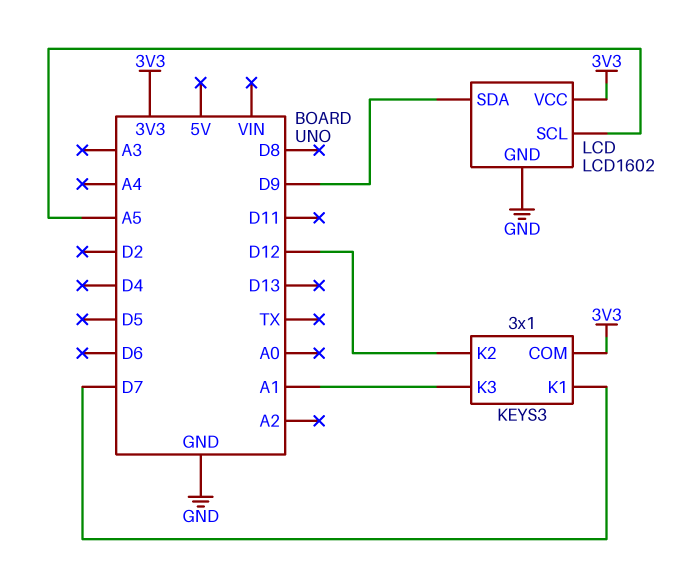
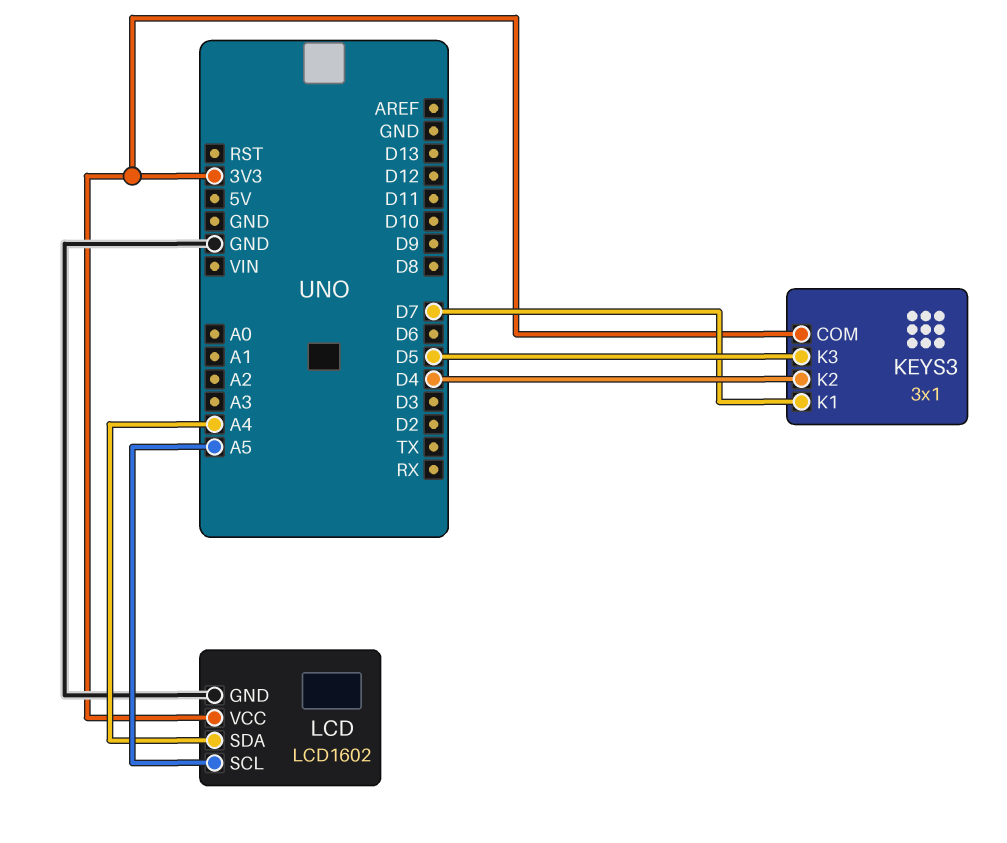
KEYS3 pin K2: D12 -> D4
KEYS3 pin K3: A1 -> D5
LCD pin SDA: D9 -> A4

